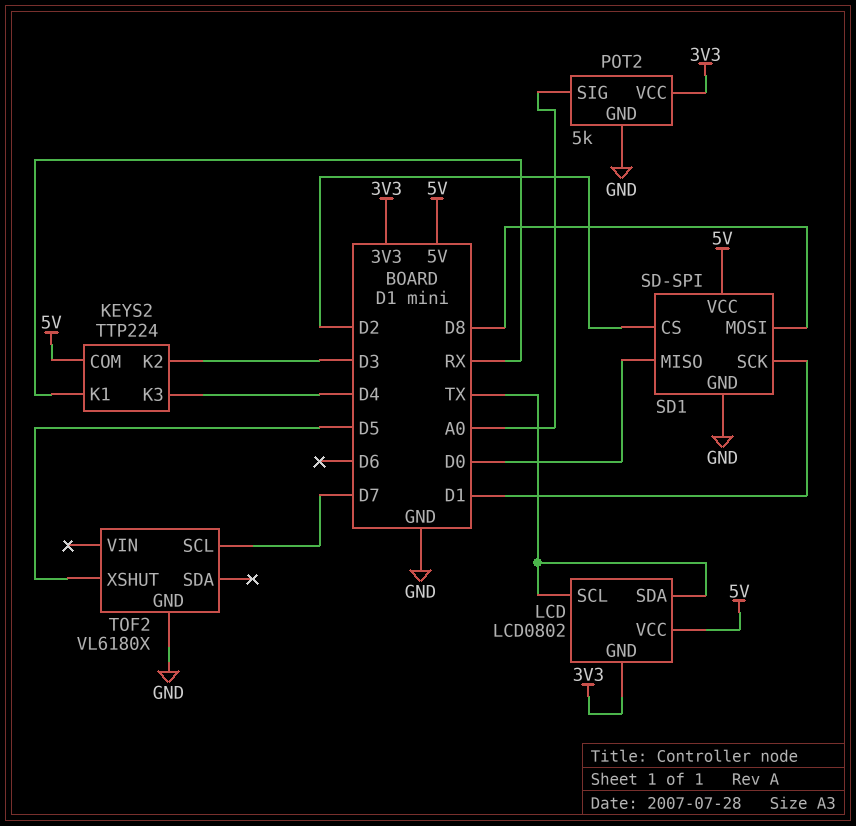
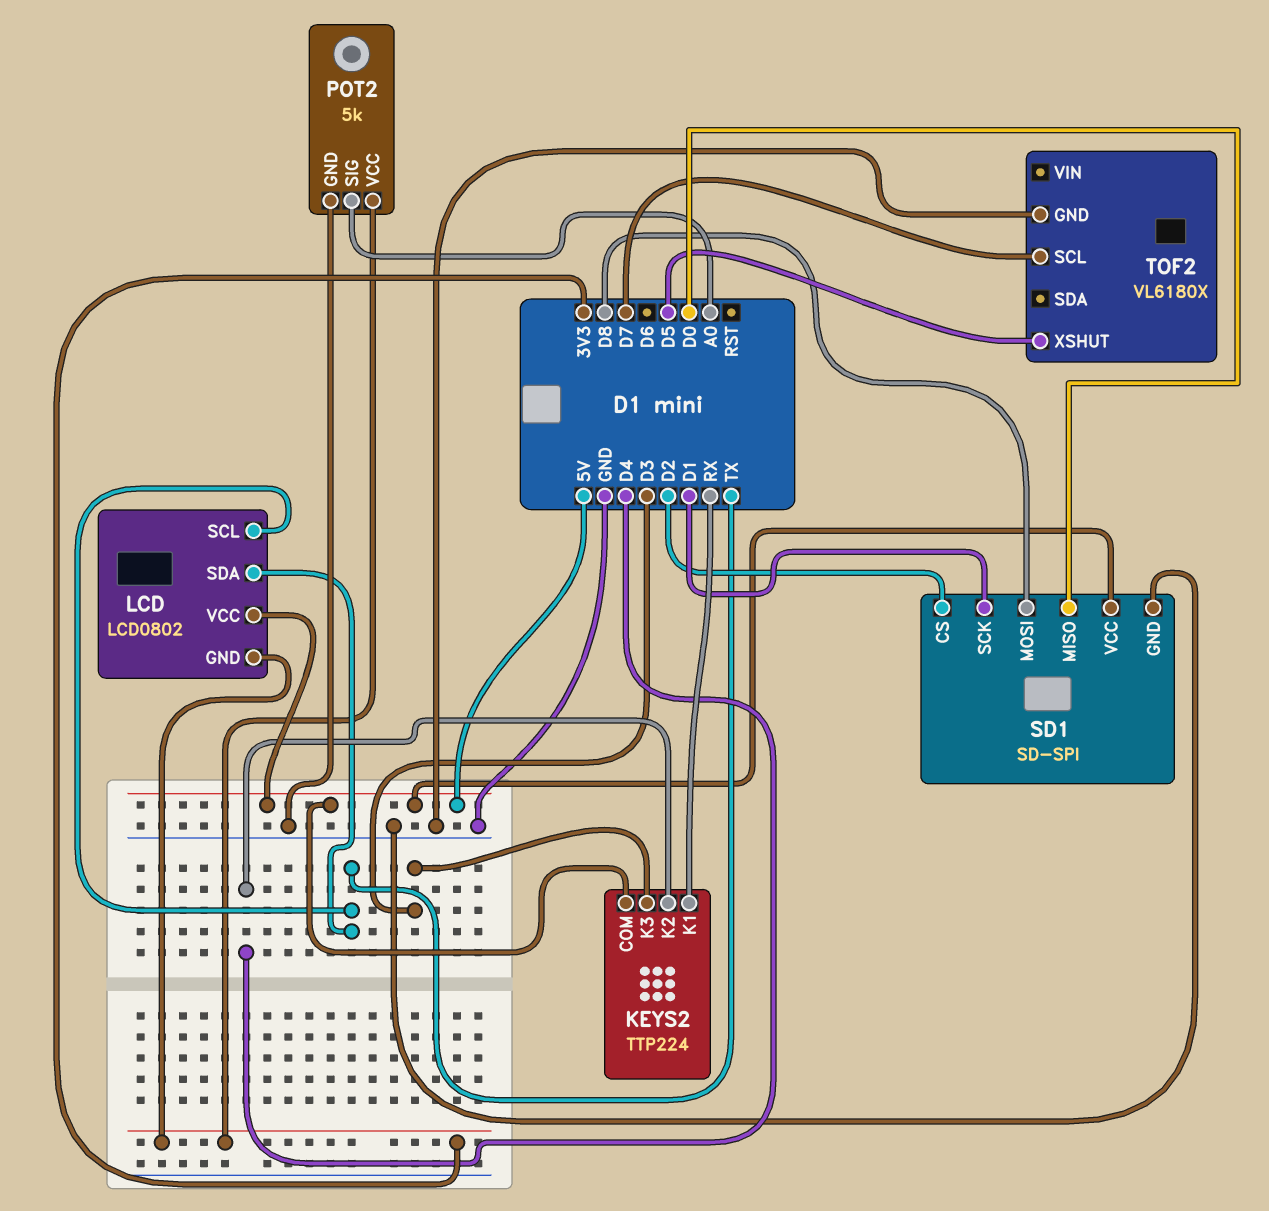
KEYS2 pin K2: D3 -> D4
KEYS2 pin K3: D4 -> D3

